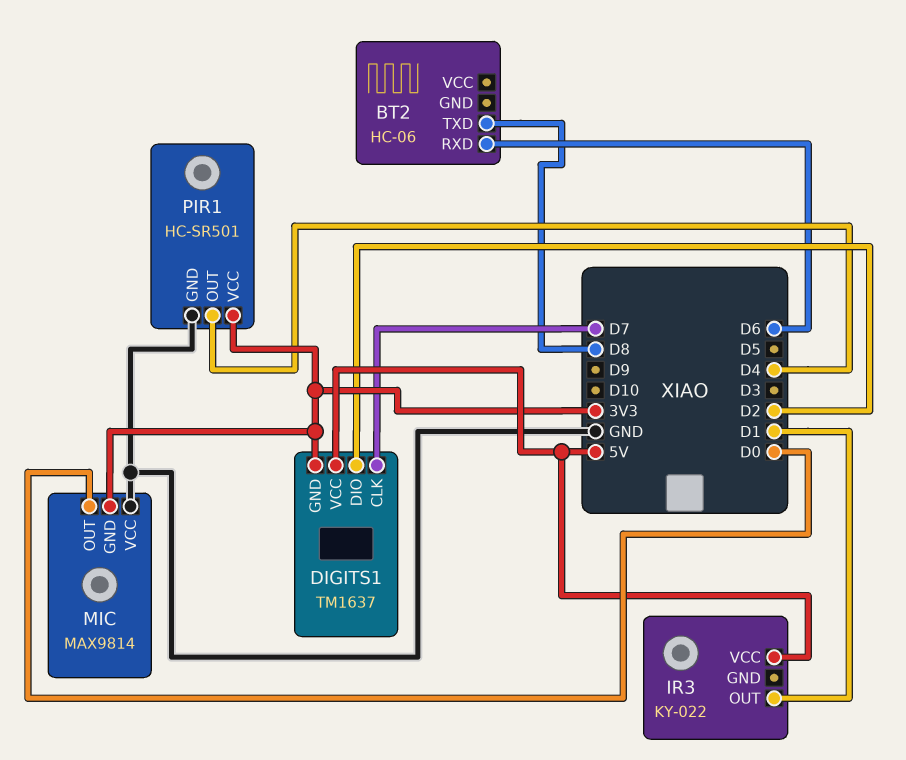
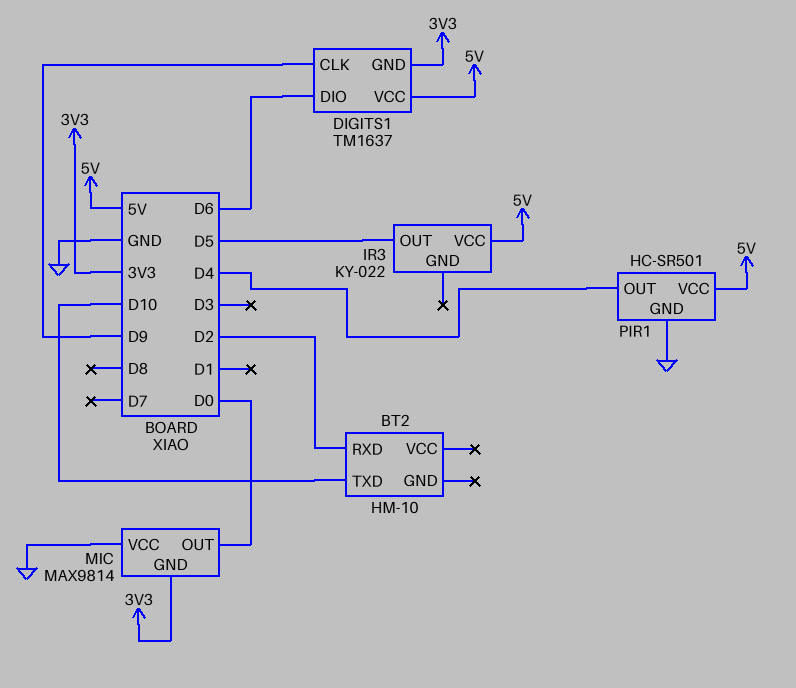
BT2: HC-06 -> HM-10
BT2 pin RXD: D6 -> D2
BT2 pin TXD: D8 -> D10
DIGITS1 pin CLK: D7 -> D9
DIGITS1 pin DIO: D2 -> D6
IR3 pin OUT: D1 -> D5
PIR1 pin VCC: 3V3 -> 5V

